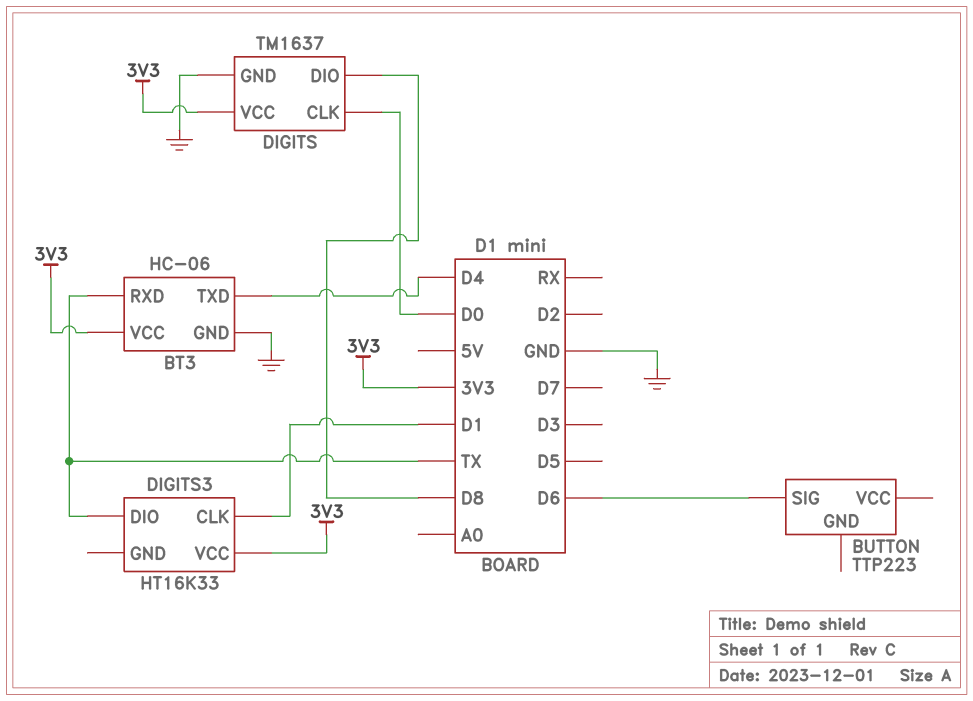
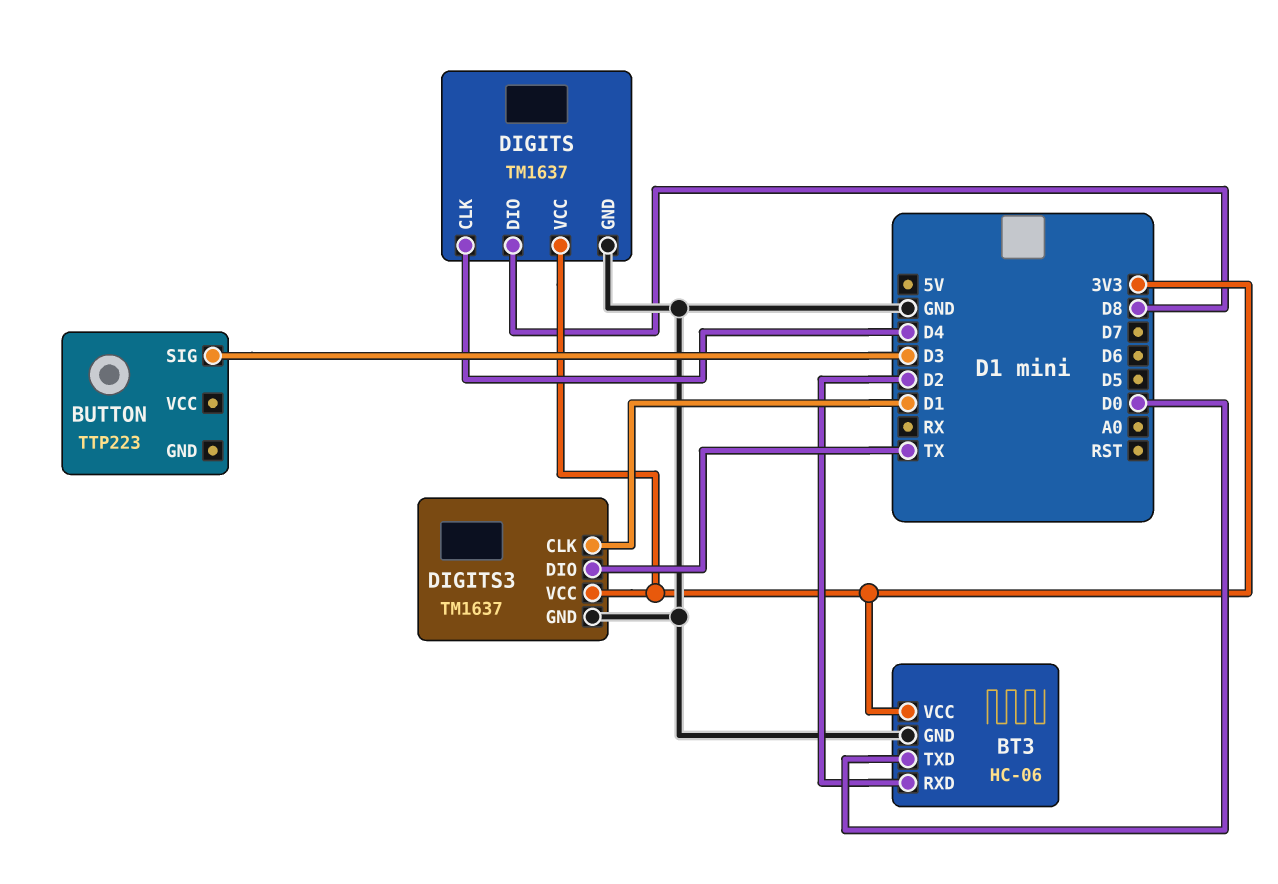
BT3 pin RXD: TX -> D2
BT3 pin TXD: D4 -> D0
BUTTON pin SIG: D6 -> D3
DIGITS pin CLK: D0 -> D4
DIGITS3: HT16K33 -> TM1637
DIGITS3 pin GND: none -> GND

